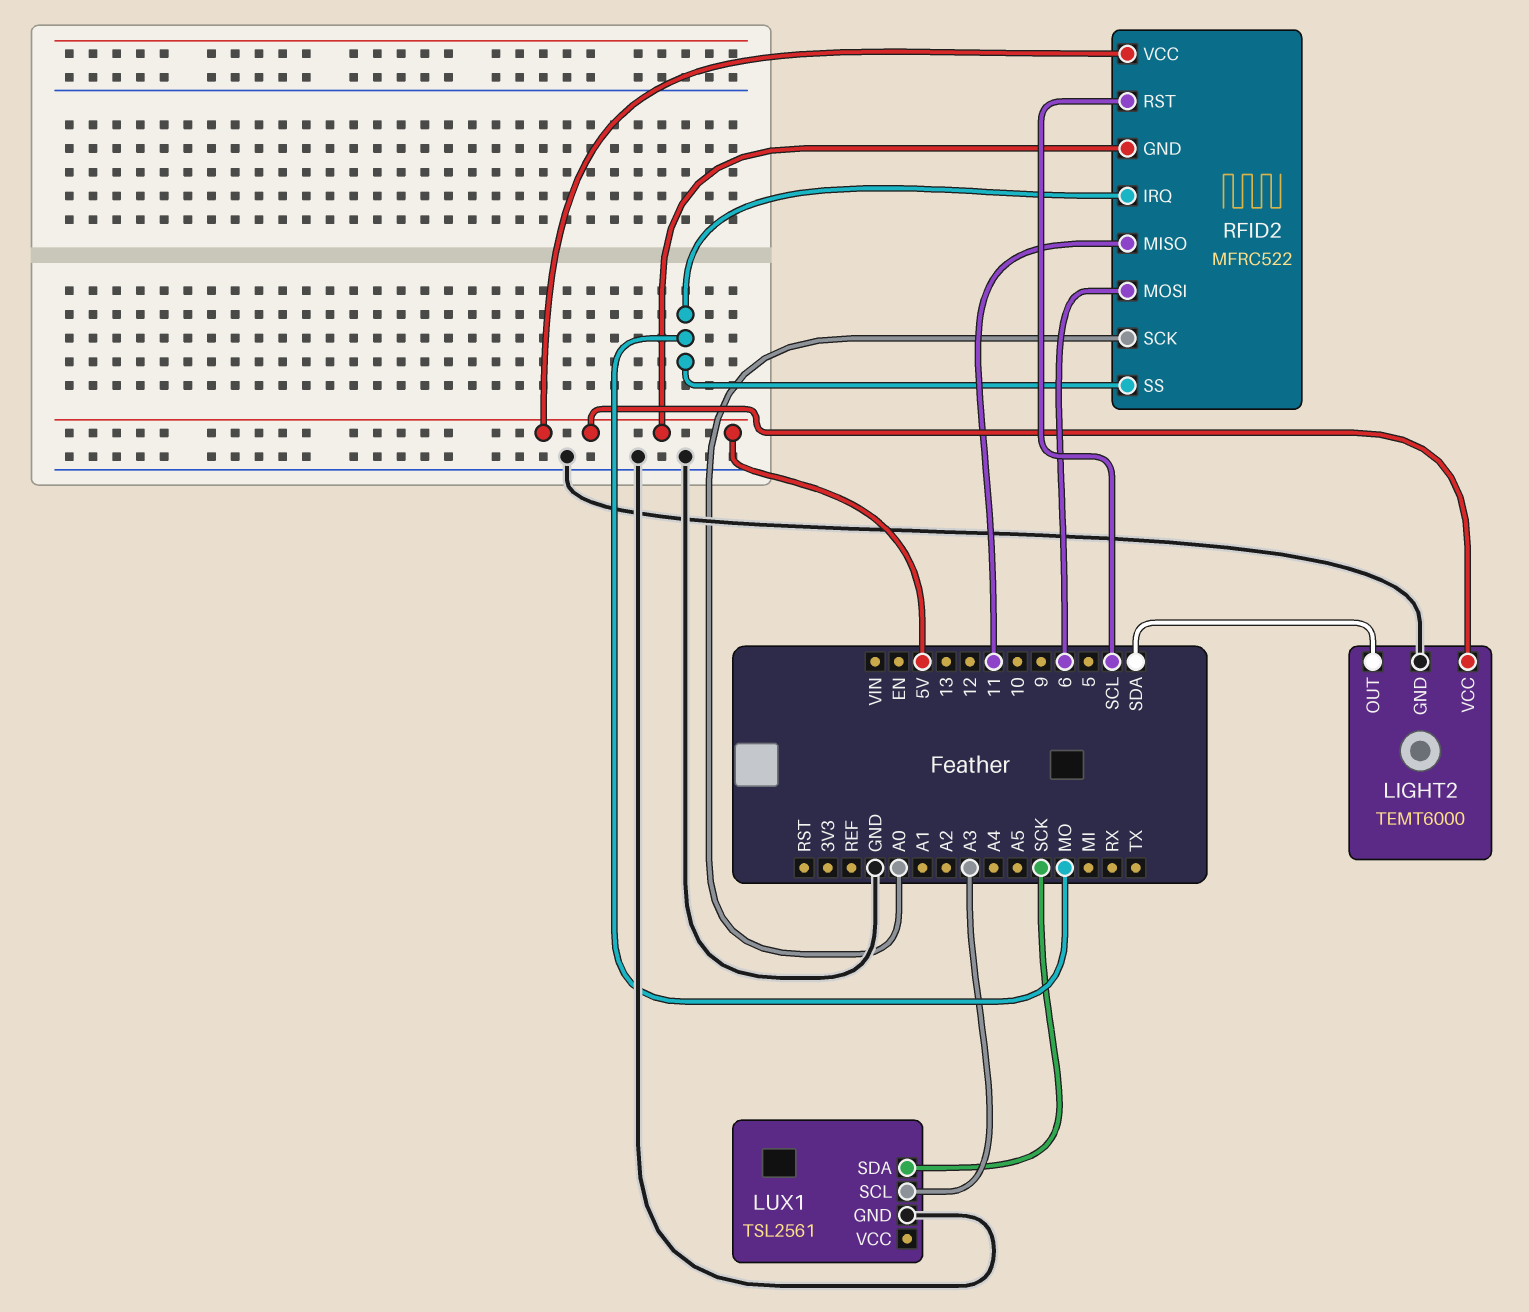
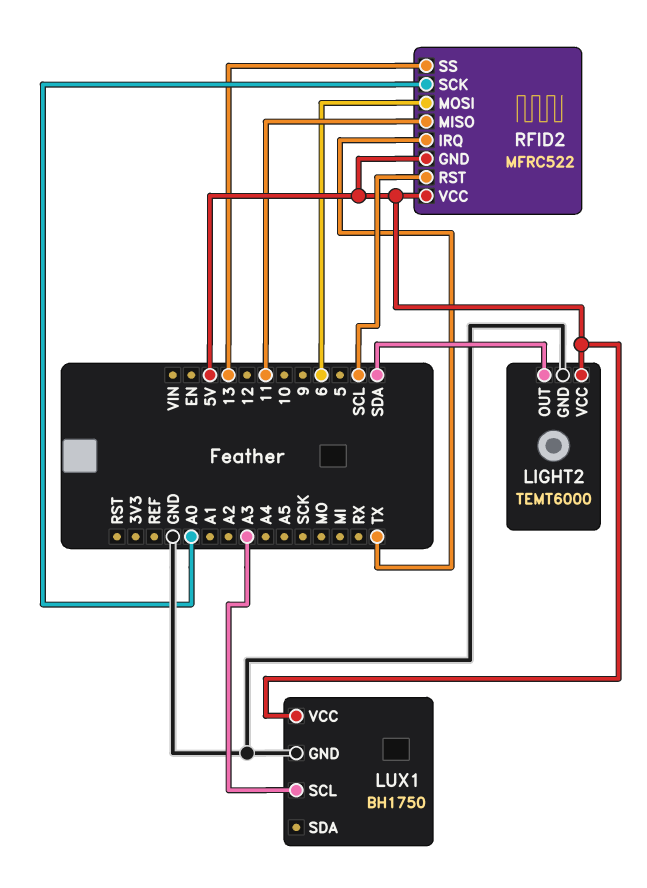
LUX1: TSL2561 -> BH1750
LUX1 pin SDA: SCK -> none
LUX1 pin VCC: none -> 5V
RFID2 pin IRQ: MO -> TX
RFID2 pin SS: MO -> 13

